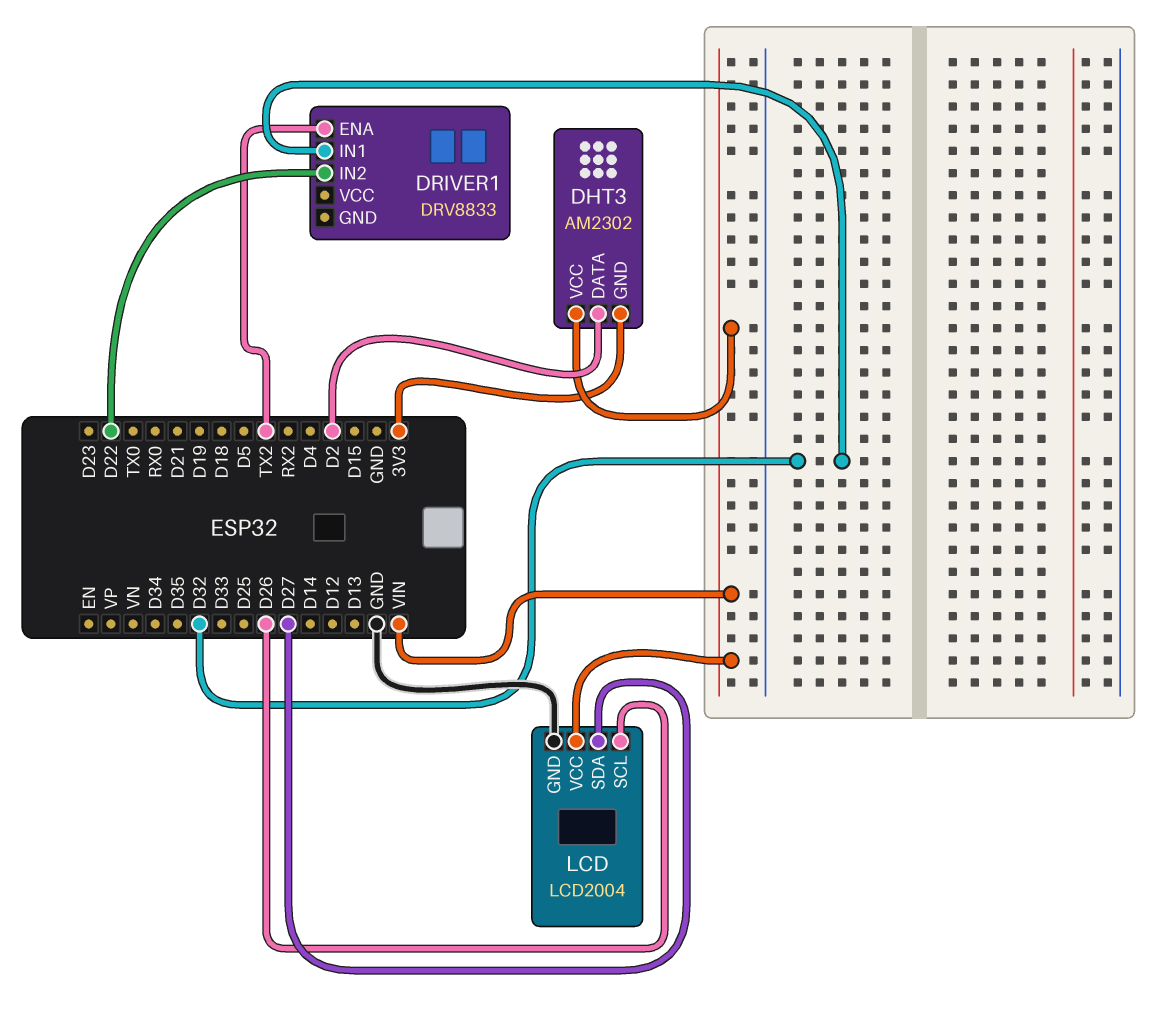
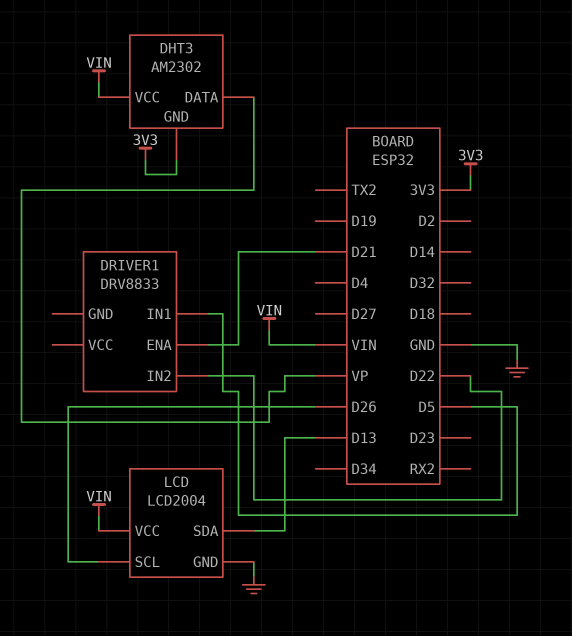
DHT3 pin DATA: D2 -> VP
DRIVER1 pin ENA: TX2 -> D21
DRIVER1 pin IN1: D32 -> D5
LCD pin SDA: D27 -> D13

